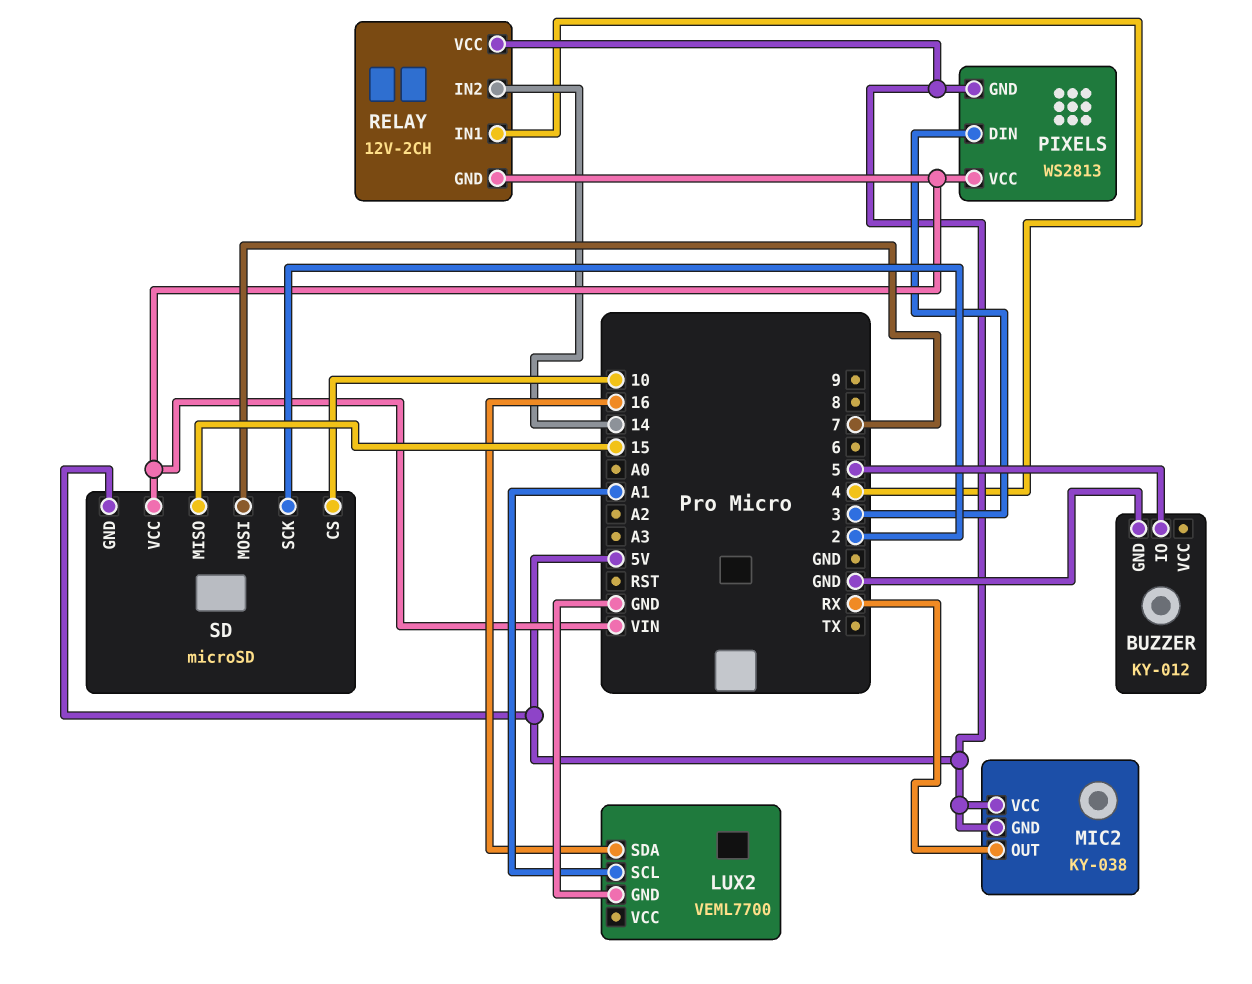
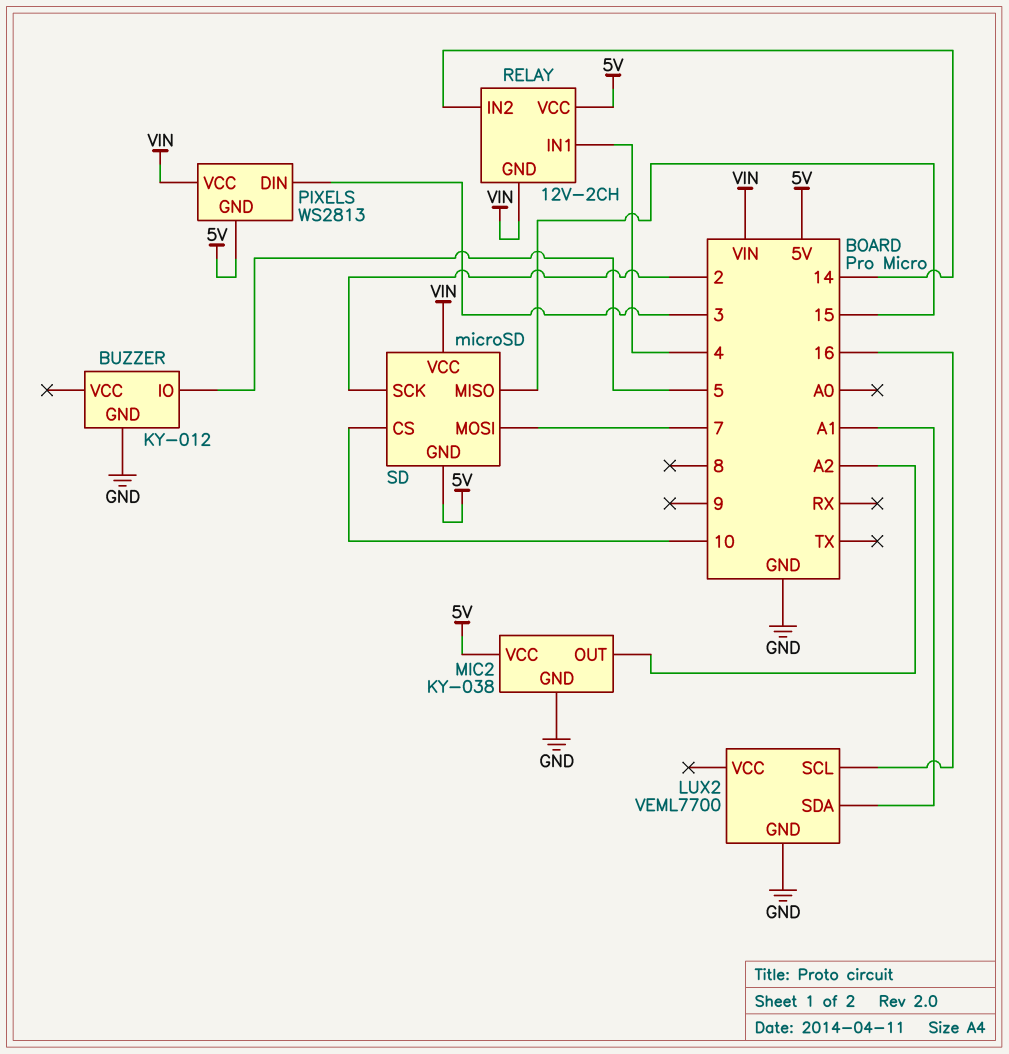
LUX2 pin SCL: A1 -> 16
LUX2 pin SDA: 16 -> A1
MIC2 pin GND: 5V -> GND
MIC2 pin OUT: RX -> A2

